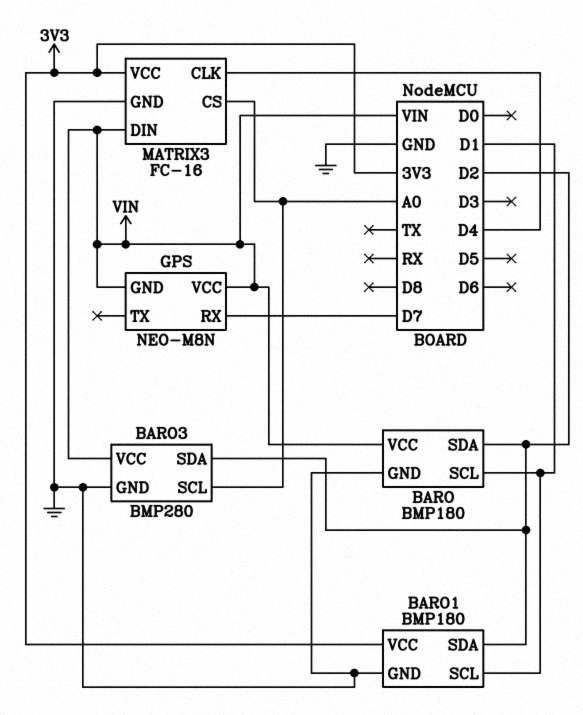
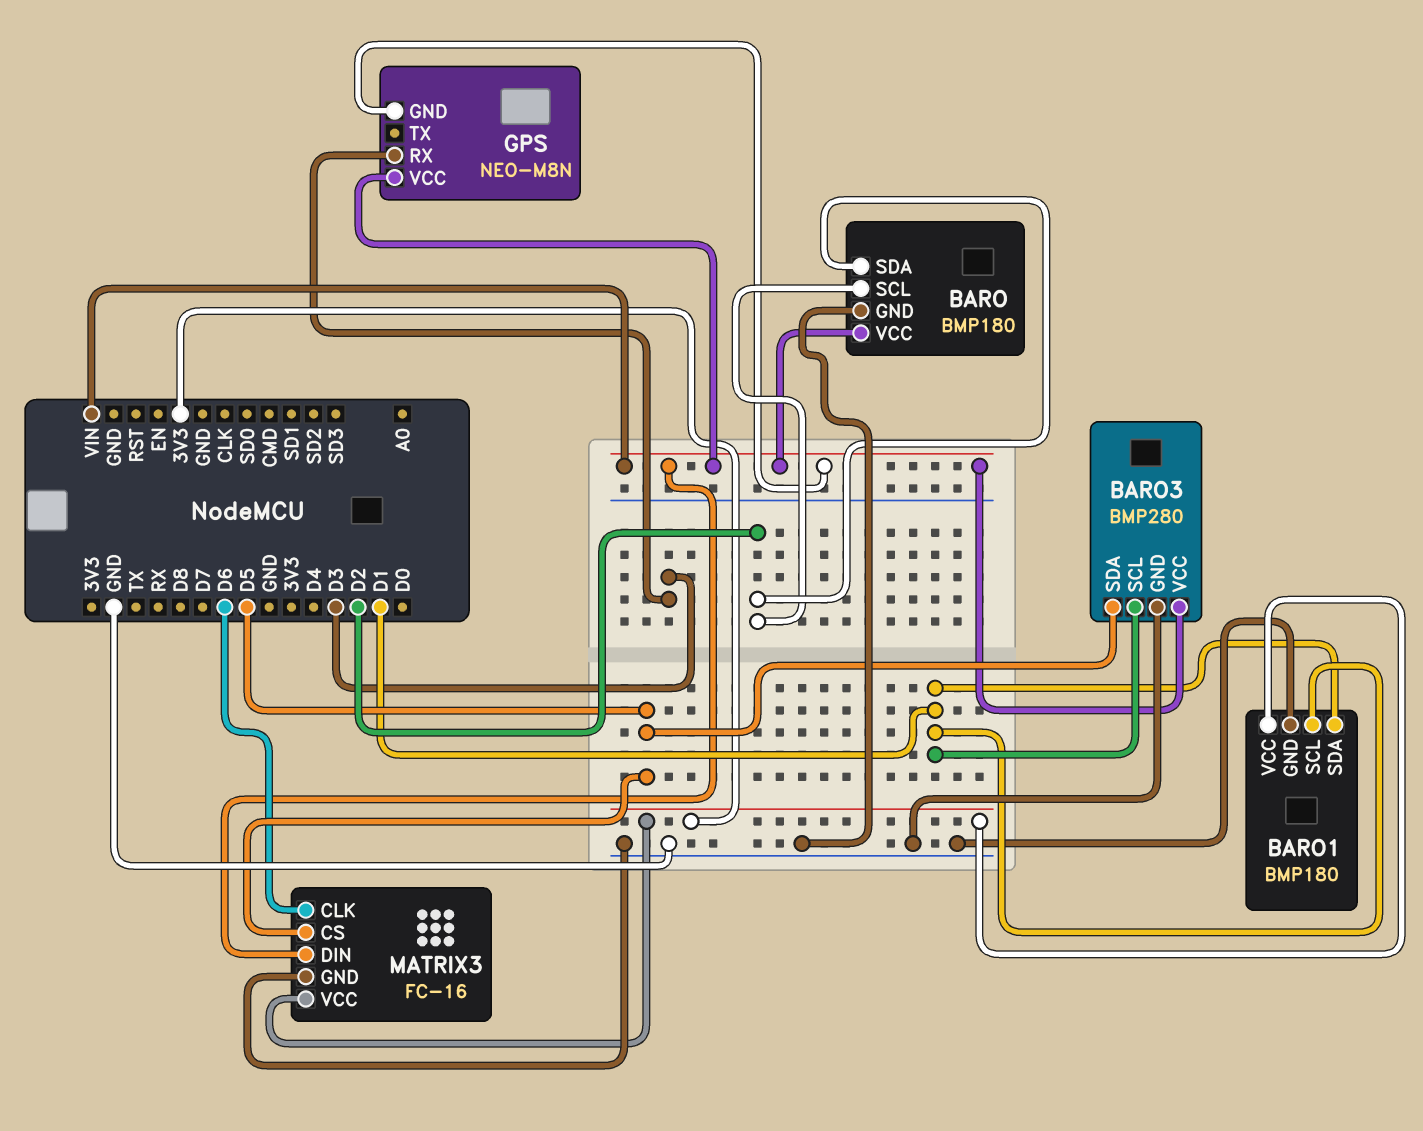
BARO pin SCL: D1 -> D2
BARO1 pin SDA: D2 -> D1
BARO3 pin SCL: A0 -> D1
BARO3 pin SDA: D2 -> D5
GPS pin RX: D7 -> D3
MATRIX3 pin CLK: D4 -> D6
MATRIX3 pin CS: A0 -> D5

